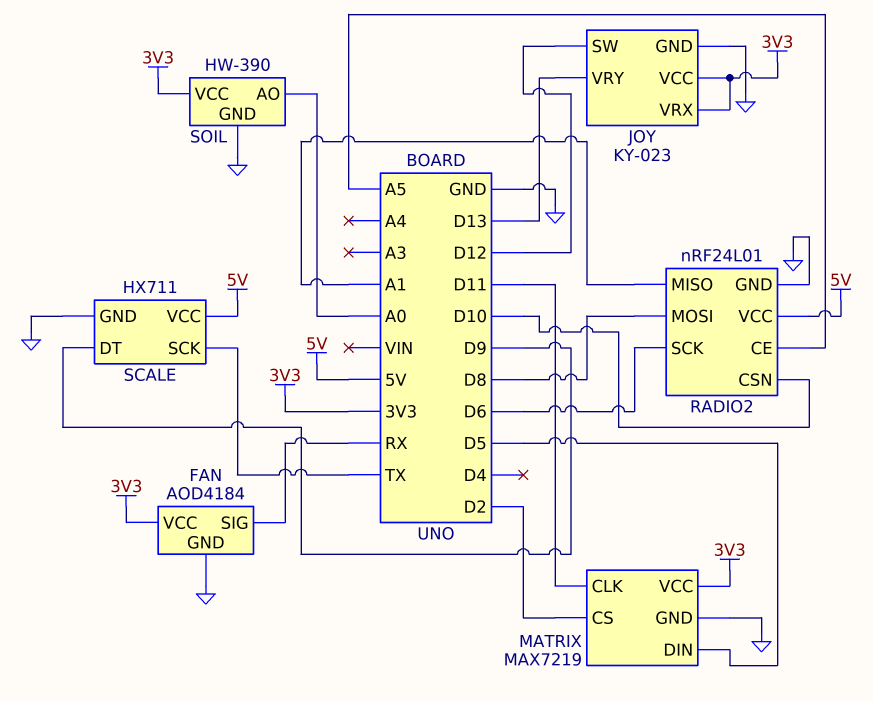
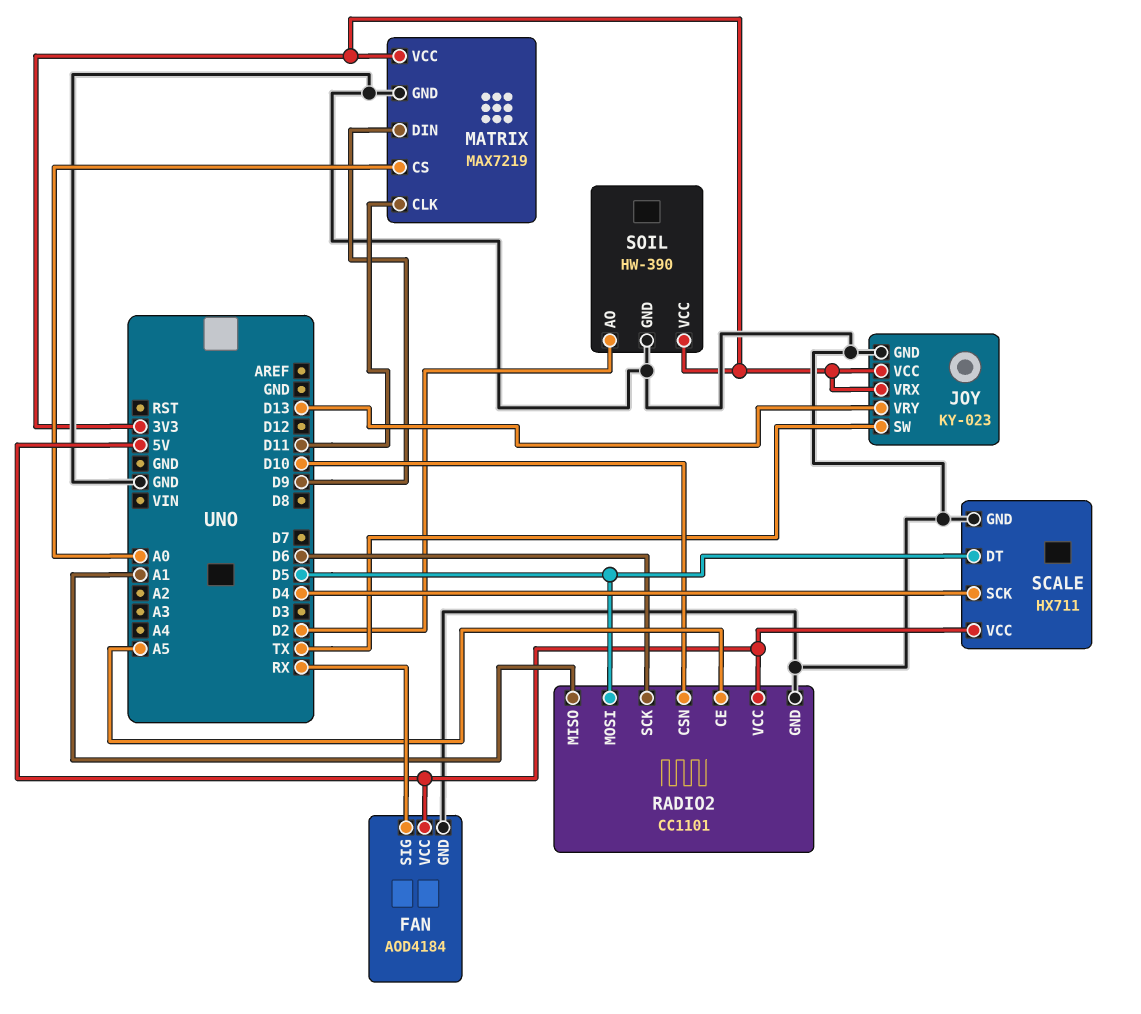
FAN pin VCC: 3V3 -> 5V
JOY pin SW: D12 -> TX
MATRIX pin CS: D2 -> A0
MATRIX pin DIN: D5 -> D9
RADIO2: nRF24L01 -> CC1101
RADIO2 pin MOSI: D8 -> D5
SCALE pin DT: D9 -> D5
SCALE pin SCK: TX -> D4
SOIL pin AO: A0 -> D2

